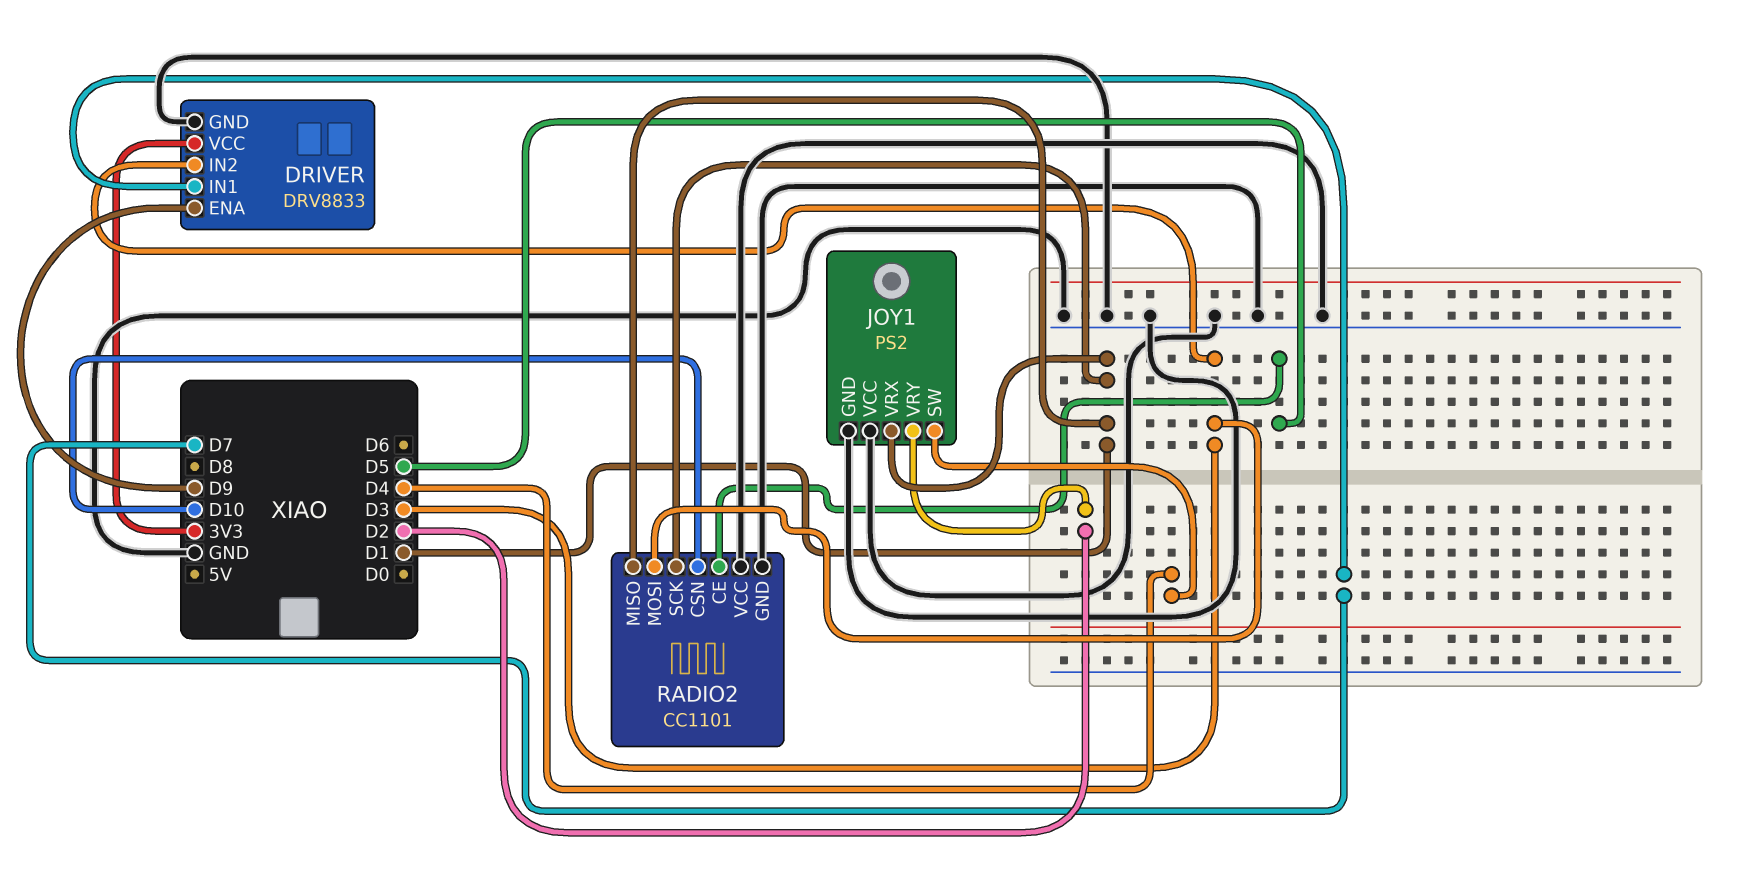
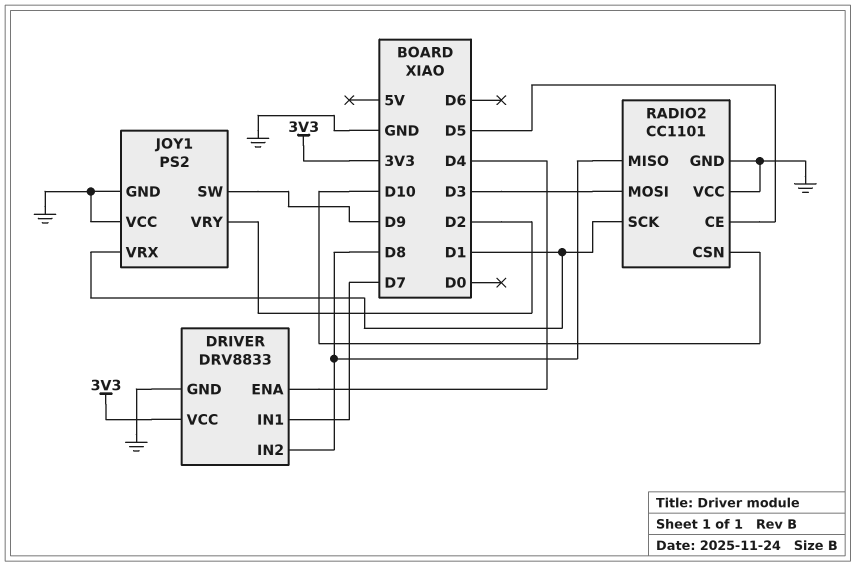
DRIVER pin ENA: D9 -> D4
DRIVER pin IN2: D3 -> D8
JOY1 pin SW: D4 -> D9
RADIO2 pin MISO: D1 -> D8

